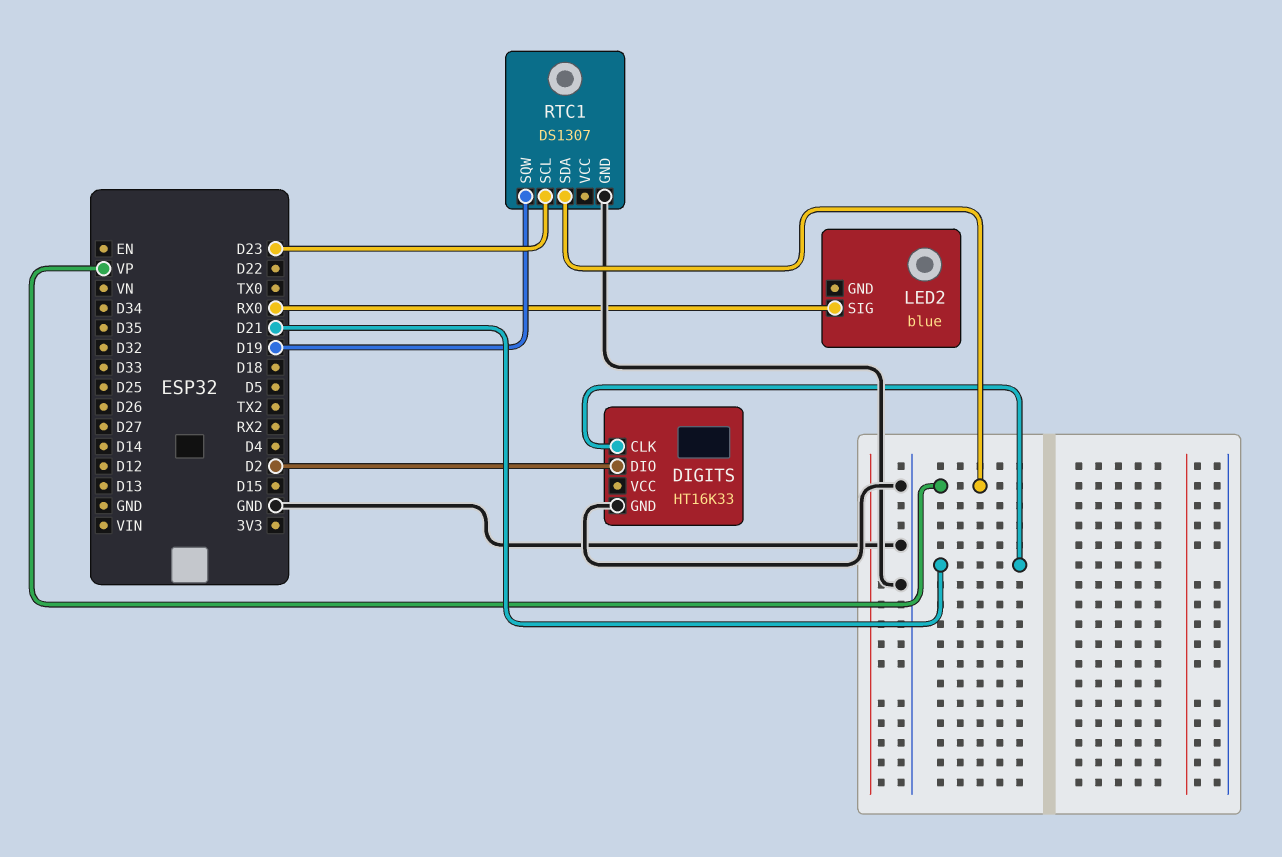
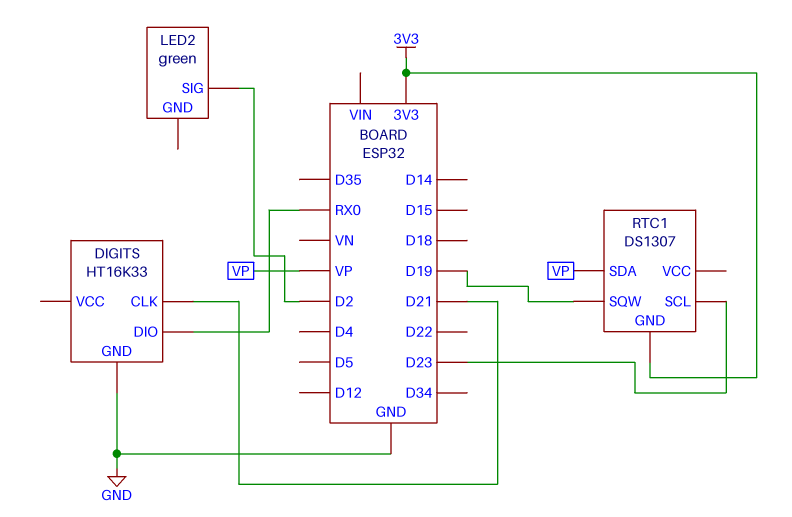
DIGITS pin DIO: D2 -> RX0
LED2: blue -> green
LED2 pin SIG: RX0 -> D2
RTC1 pin GND: GND -> 3V3

